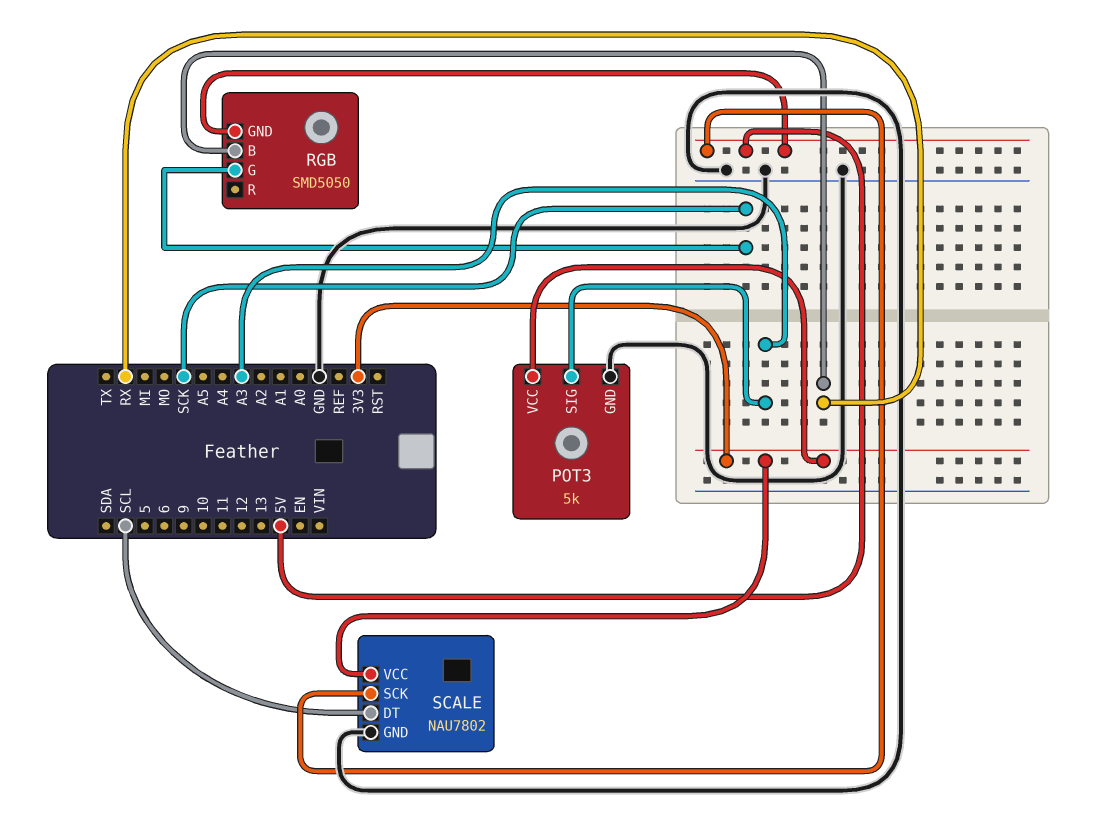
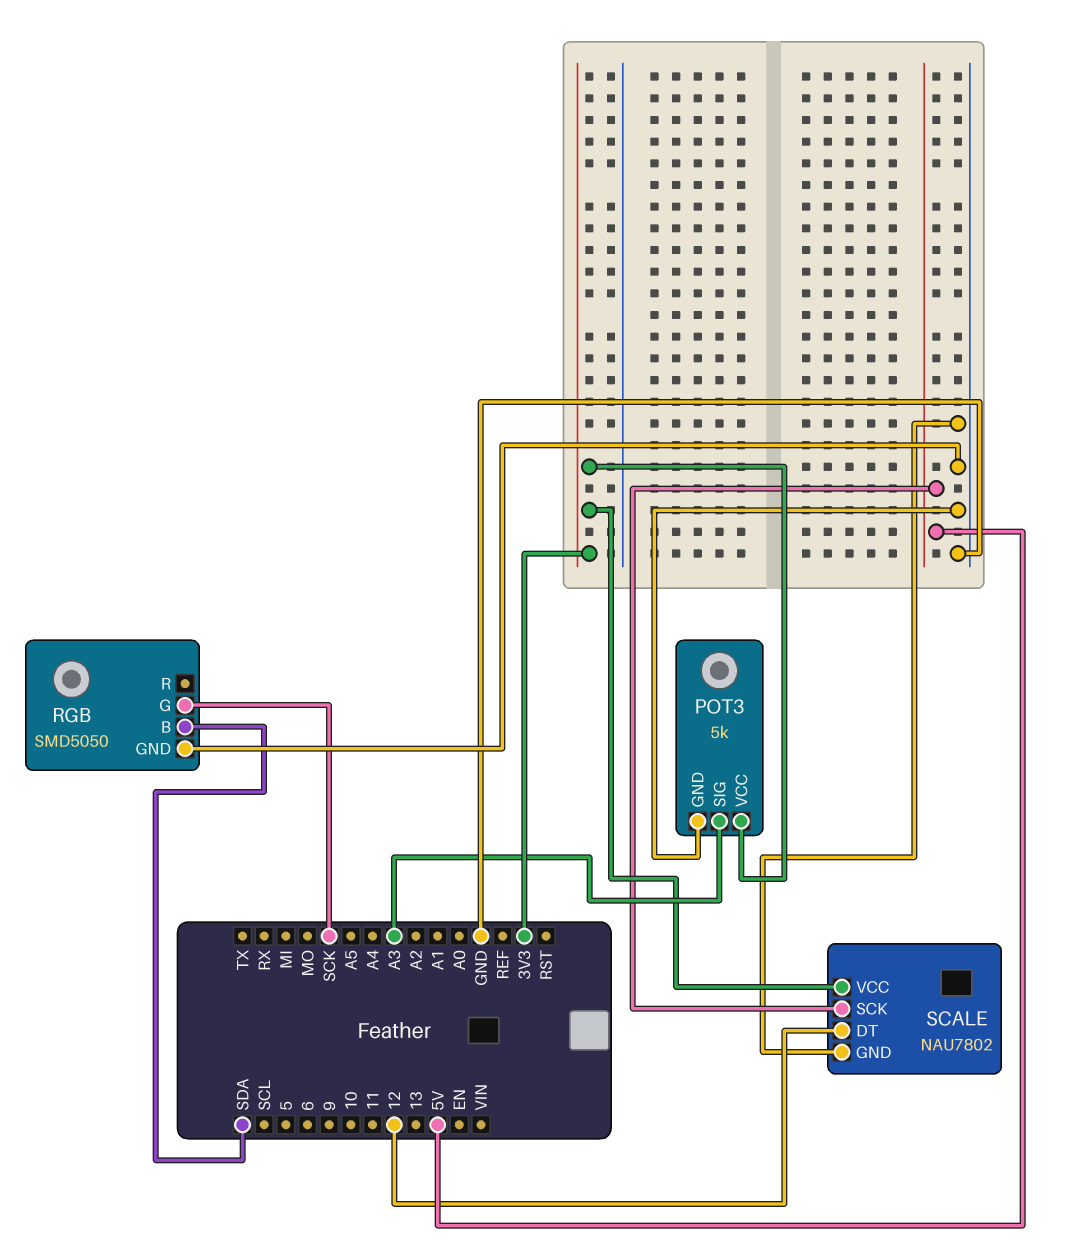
RGB pin B: RX -> SDA
RGB pin GND: 5V -> GND
SCALE pin DT: SCL -> 12

